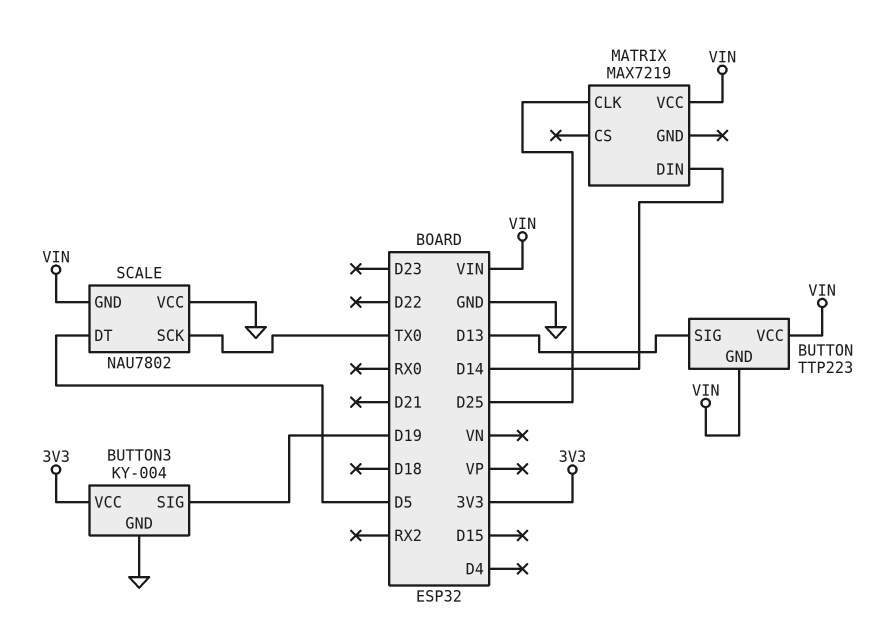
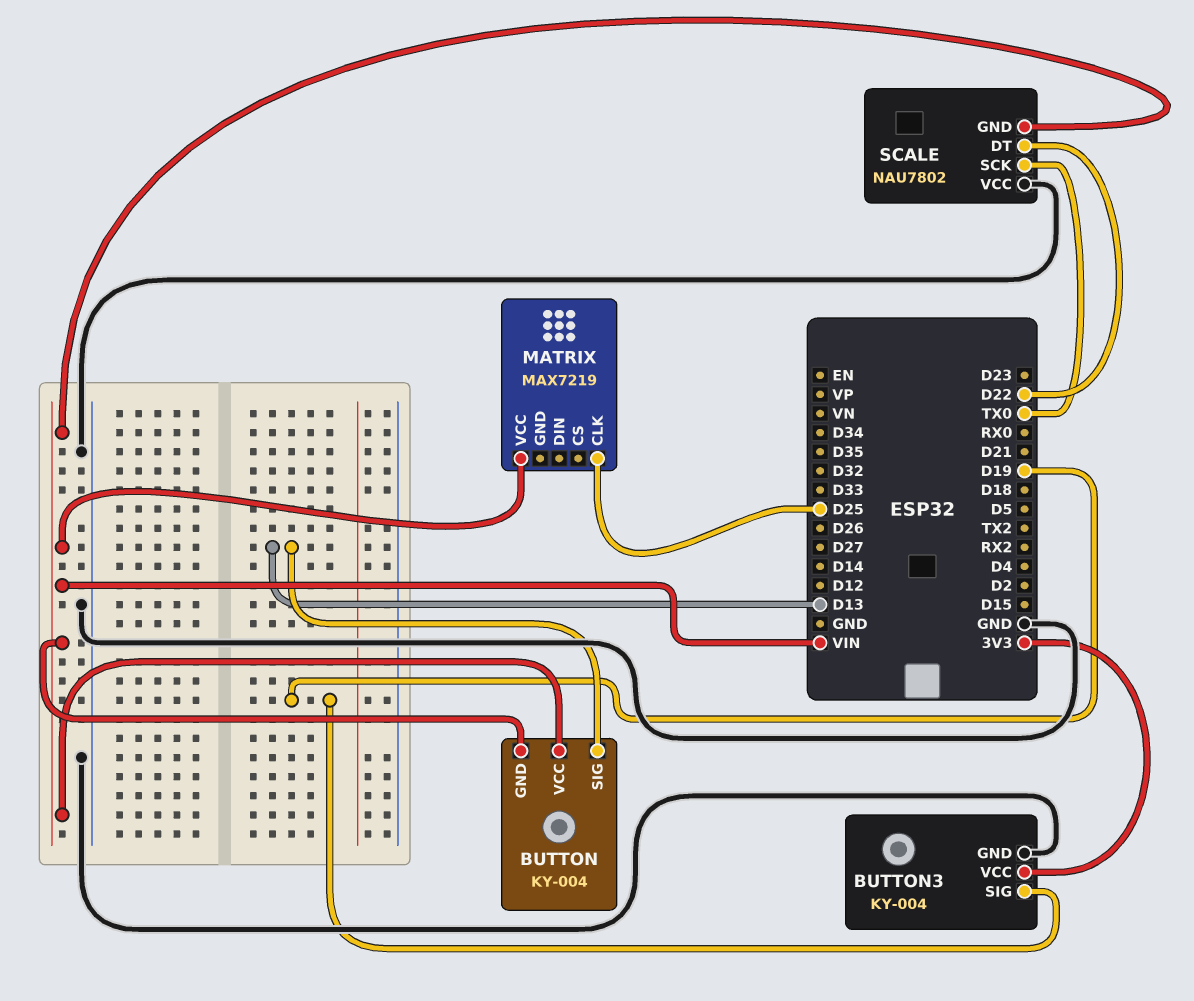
BUTTON: TTP223 -> KY-004
MATRIX pin DIN: D14 -> none
SCALE pin DT: D5 -> D22

